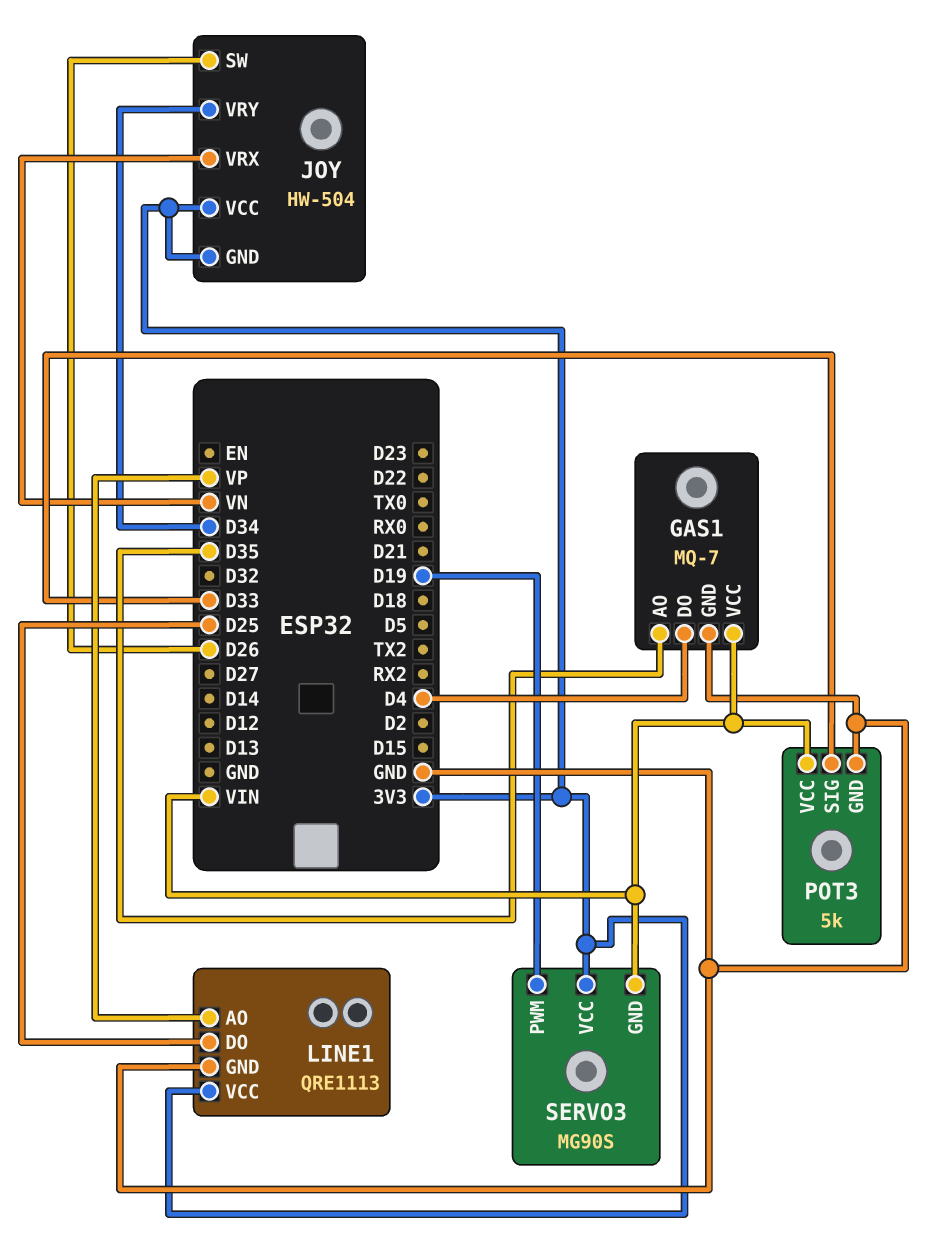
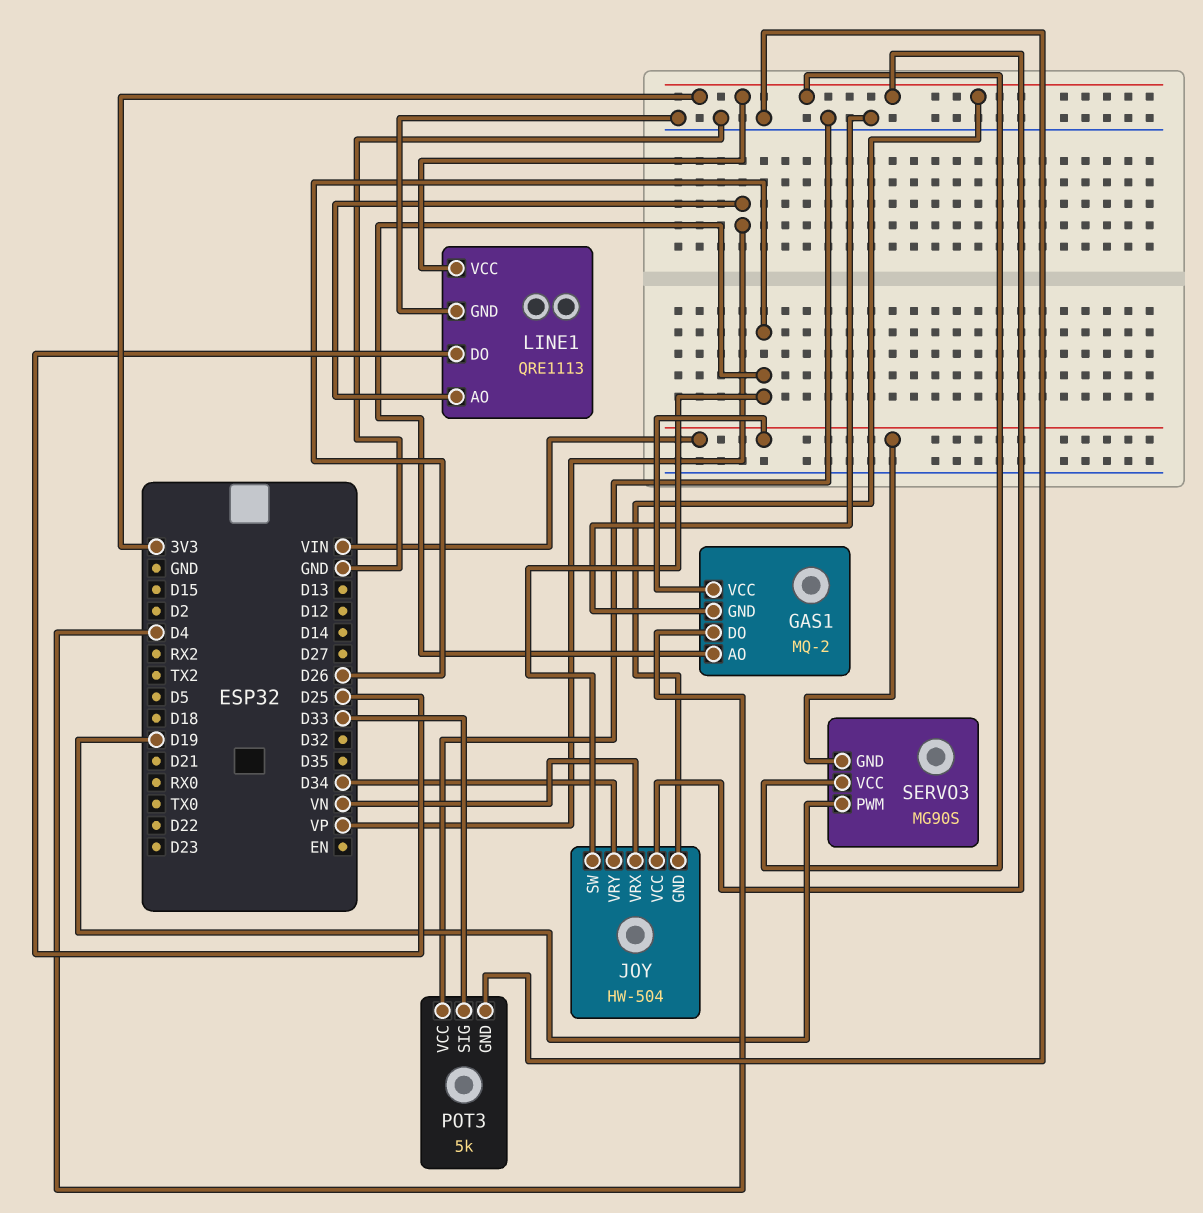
GAS1: MQ-7 -> MQ-2
GAS1 pin AO: D35 -> D26
POT3 pin VCC: VIN -> GND

